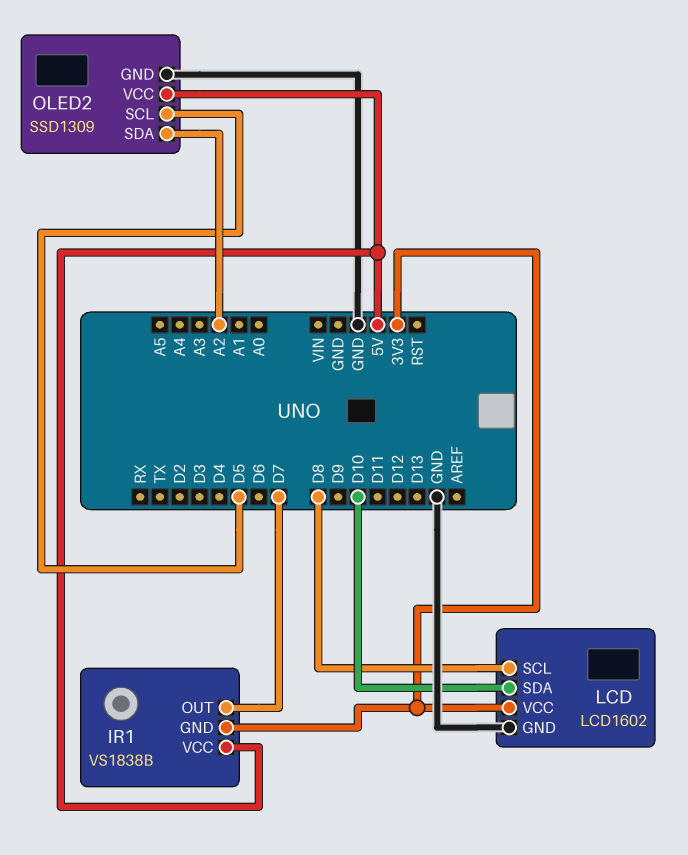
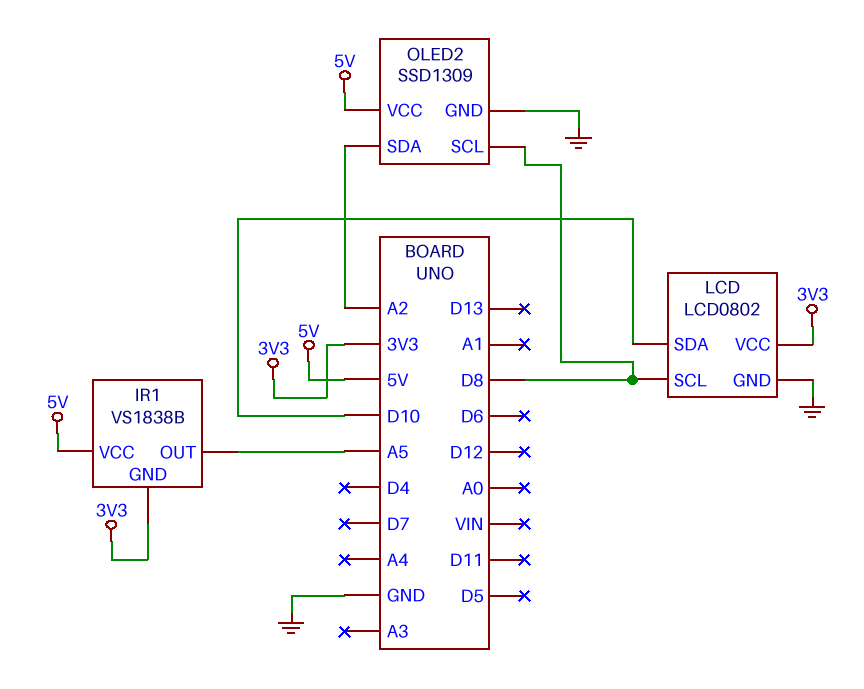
IR1 pin OUT: D7 -> A5
LCD: LCD1602 -> LCD0802
OLED2 pin SCL: D5 -> D8

